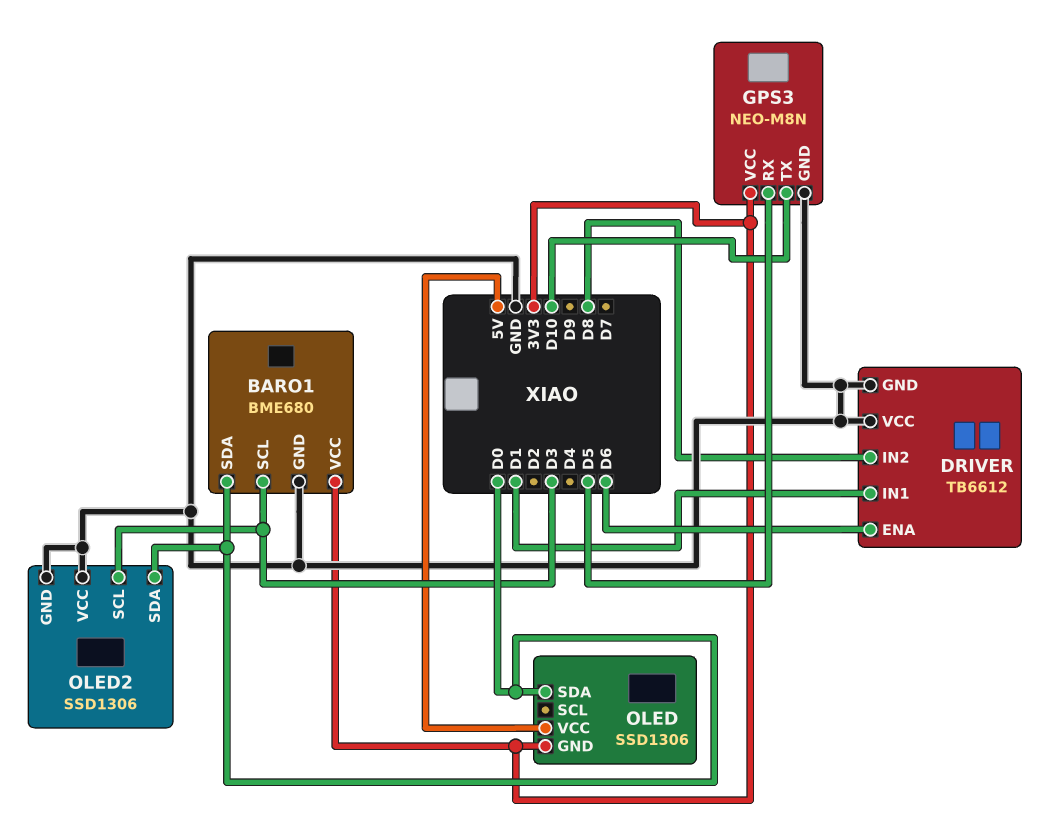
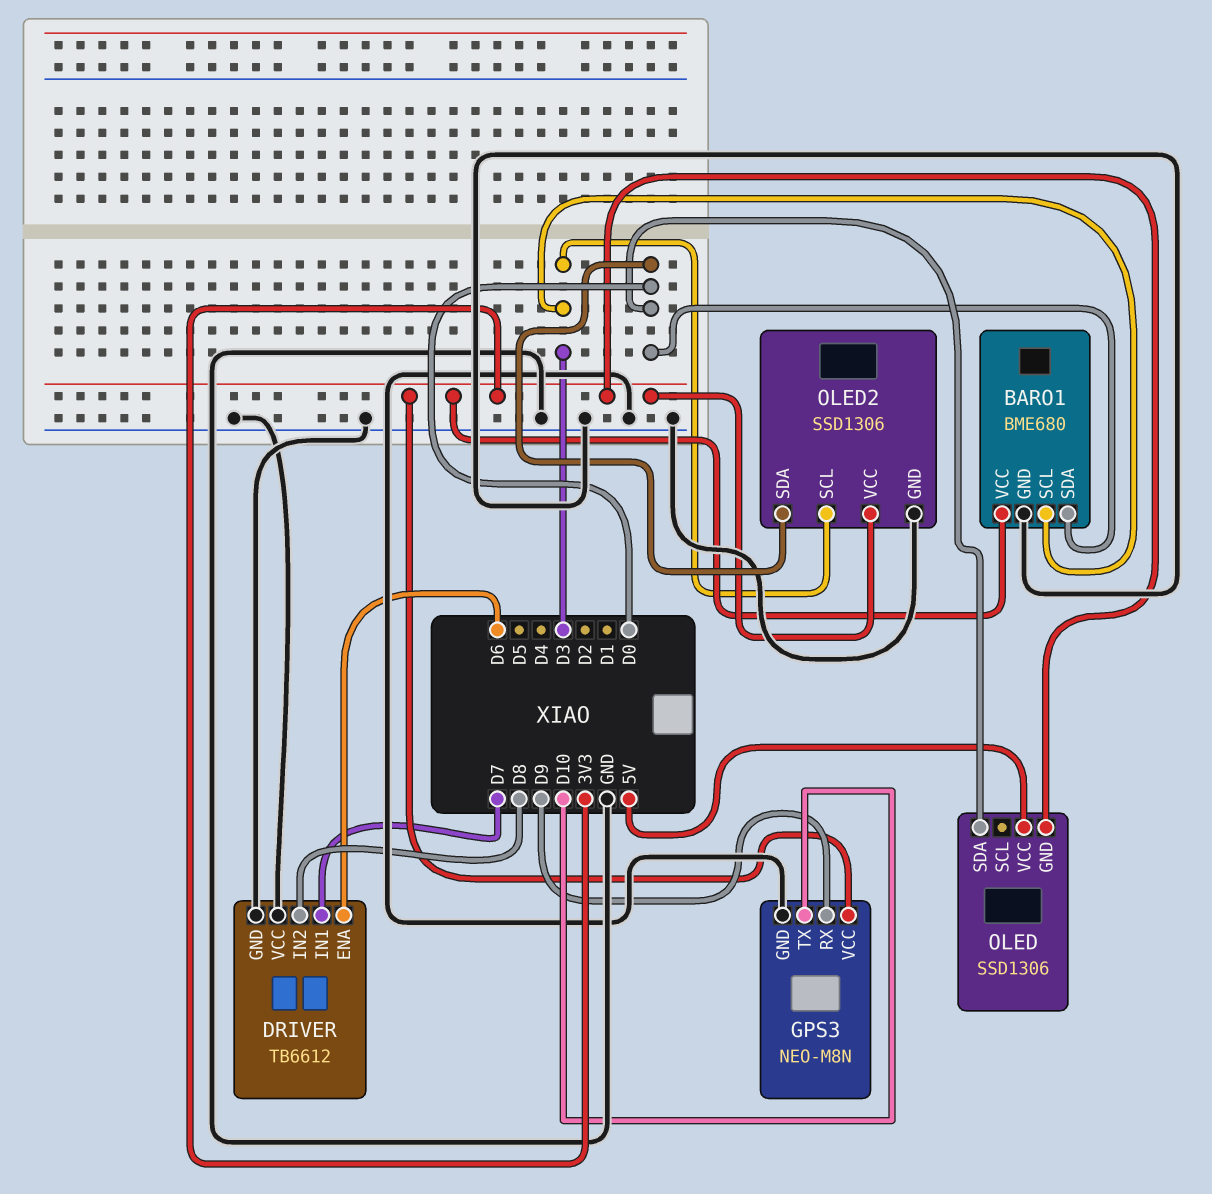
DRIVER pin IN1: D1 -> D7
GPS3 pin RX: D5 -> D9
OLED2 pin VCC: GND -> 3V3

